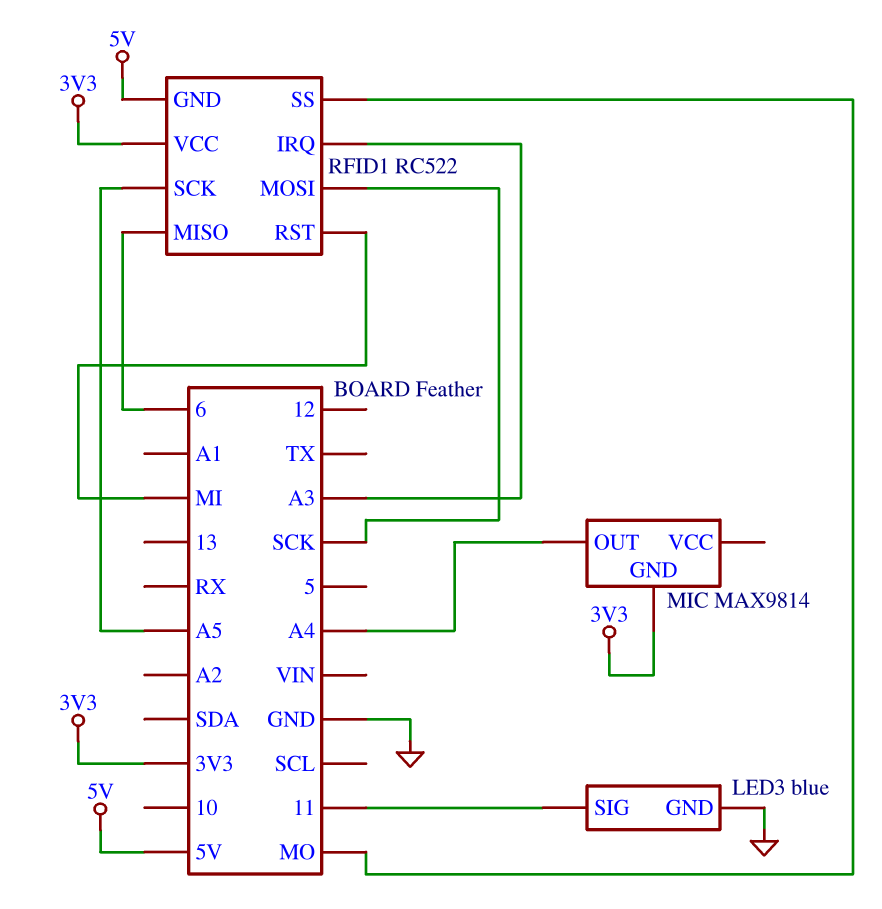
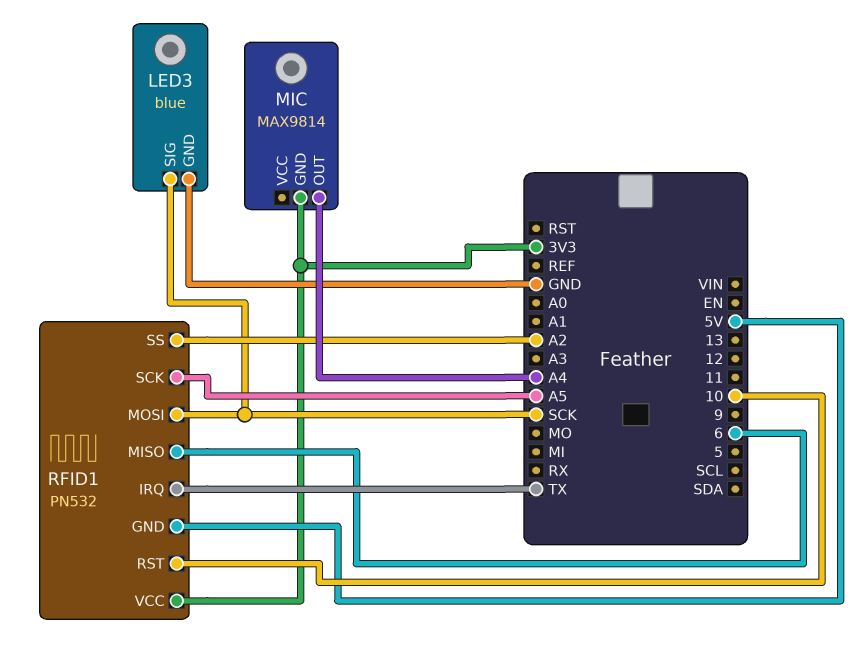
LED3 pin SIG: 11 -> SCK
RFID1: RC522 -> PN532
RFID1 pin IRQ: A3 -> TX
RFID1 pin RST: MI -> 10
RFID1 pin SS: MO -> A2

